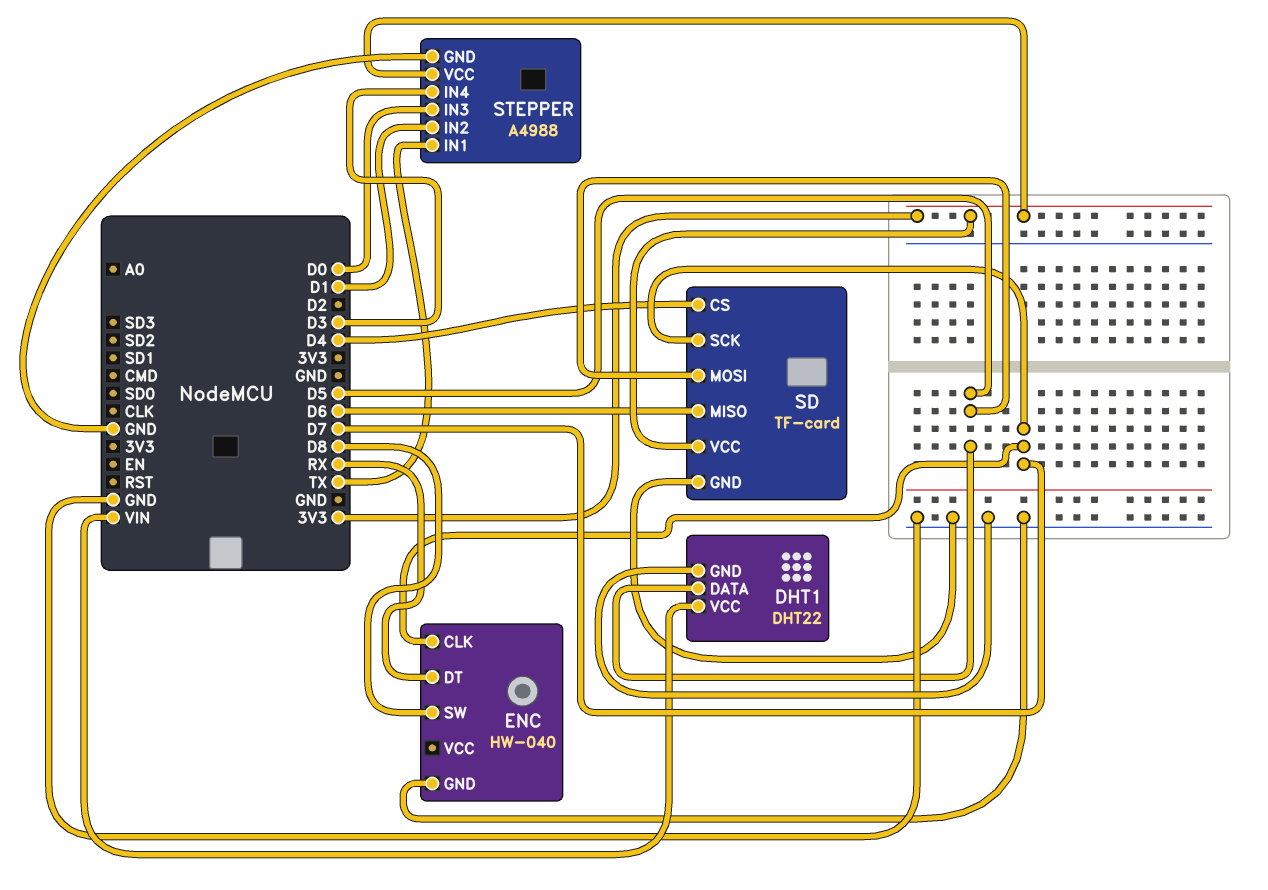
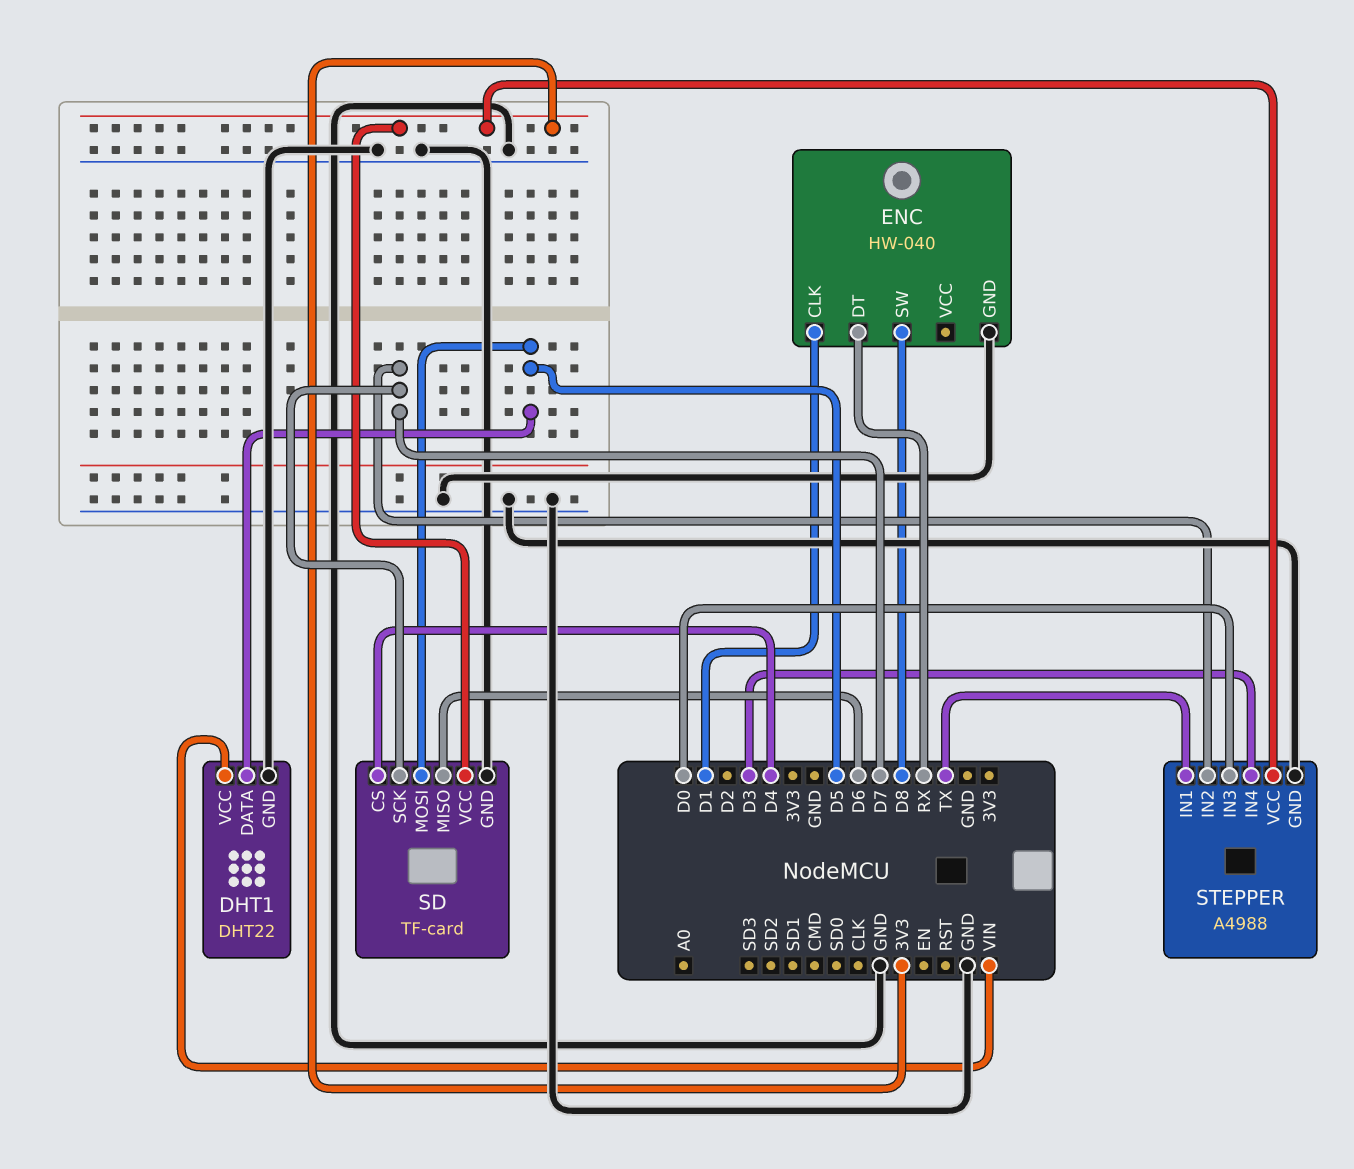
ENC pin CLK: D7 -> D1
STEPPER pin IN2: D1 -> D7

